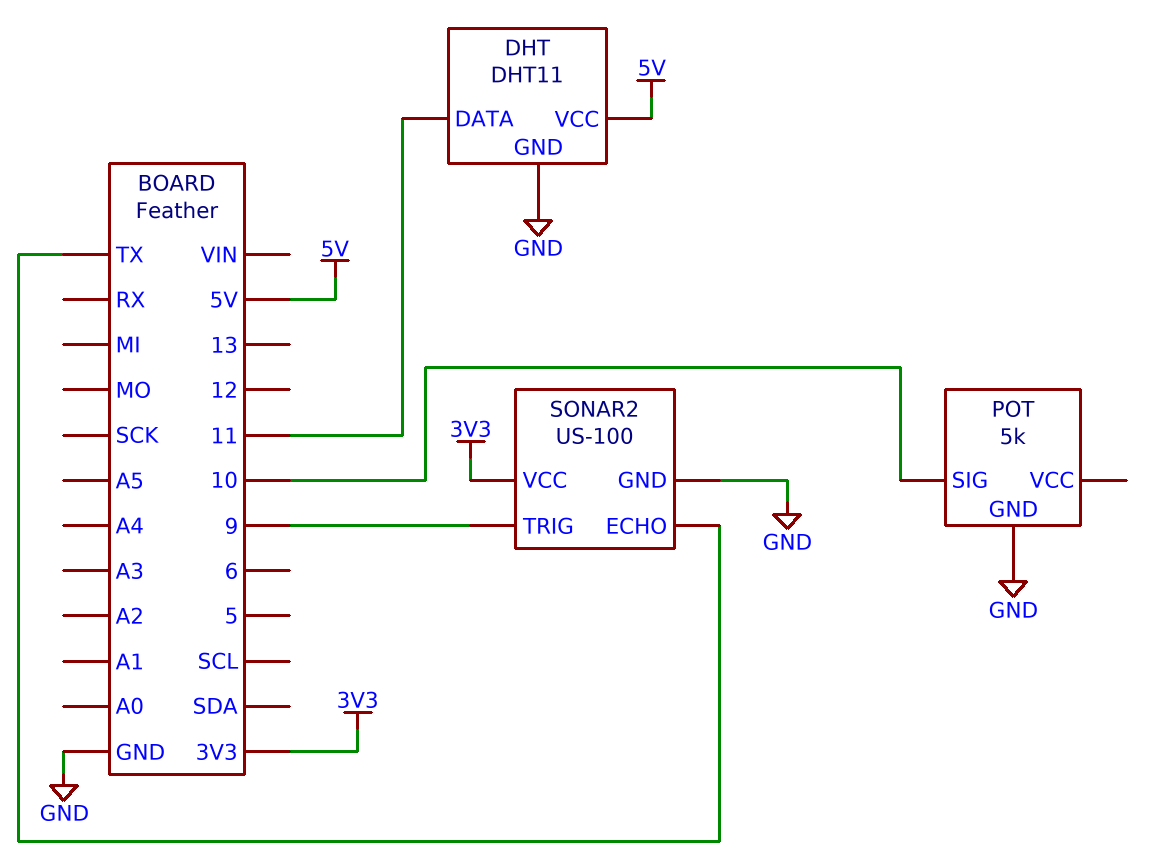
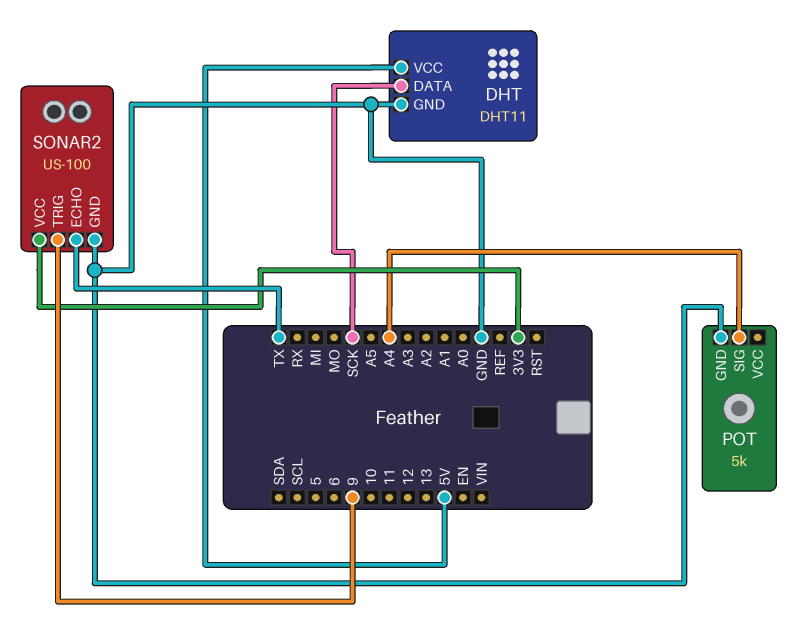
DHT pin DATA: 11 -> SCK
POT pin SIG: 10 -> A4

